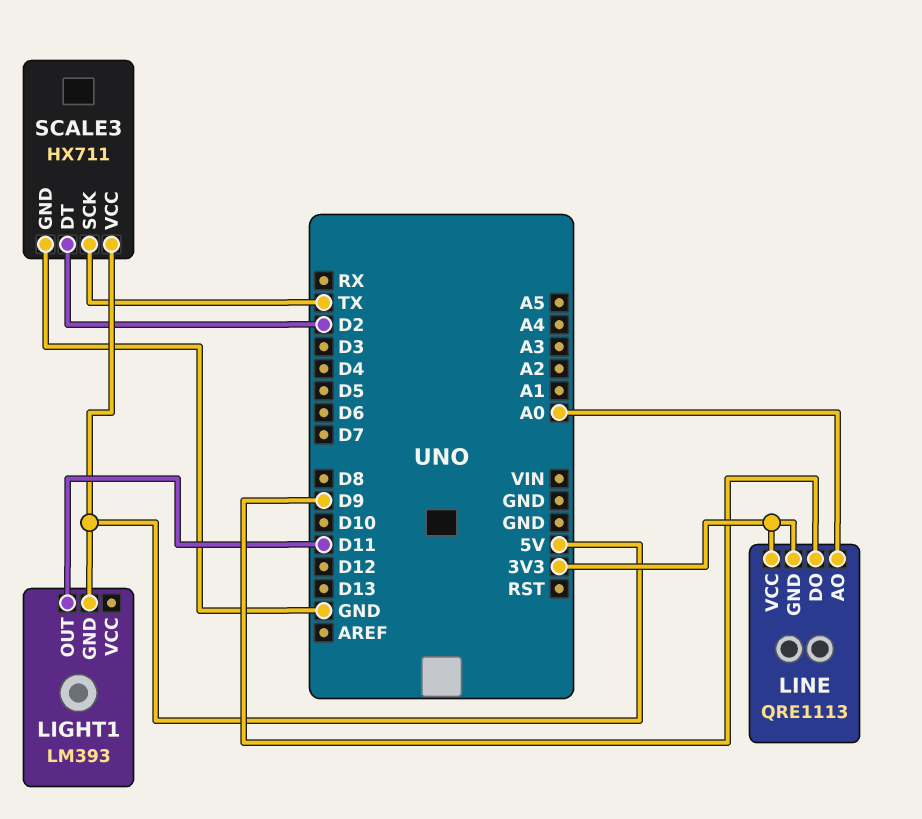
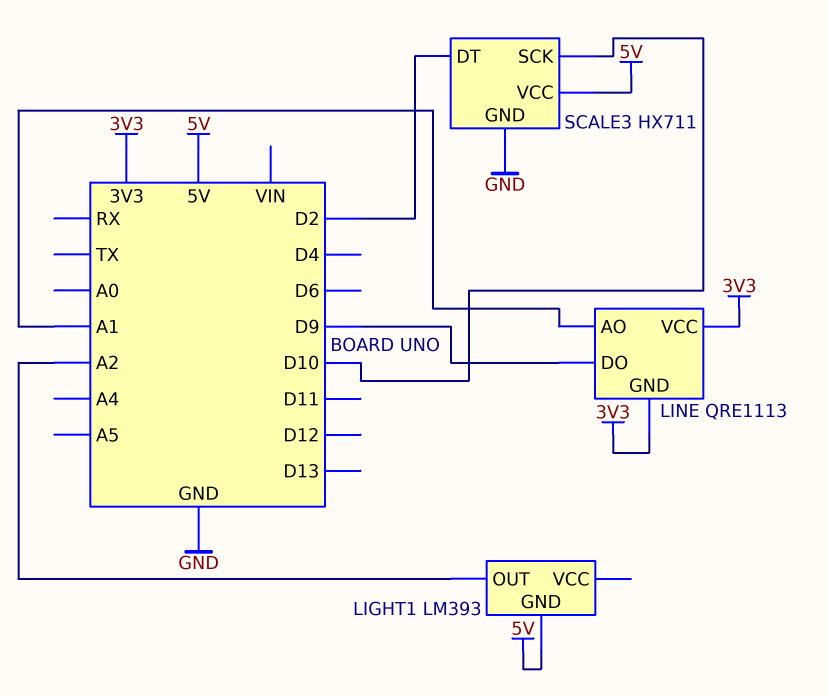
LIGHT1 pin OUT: D11 -> A2
LINE pin AO: A0 -> A1
SCALE3 pin SCK: TX -> D10

